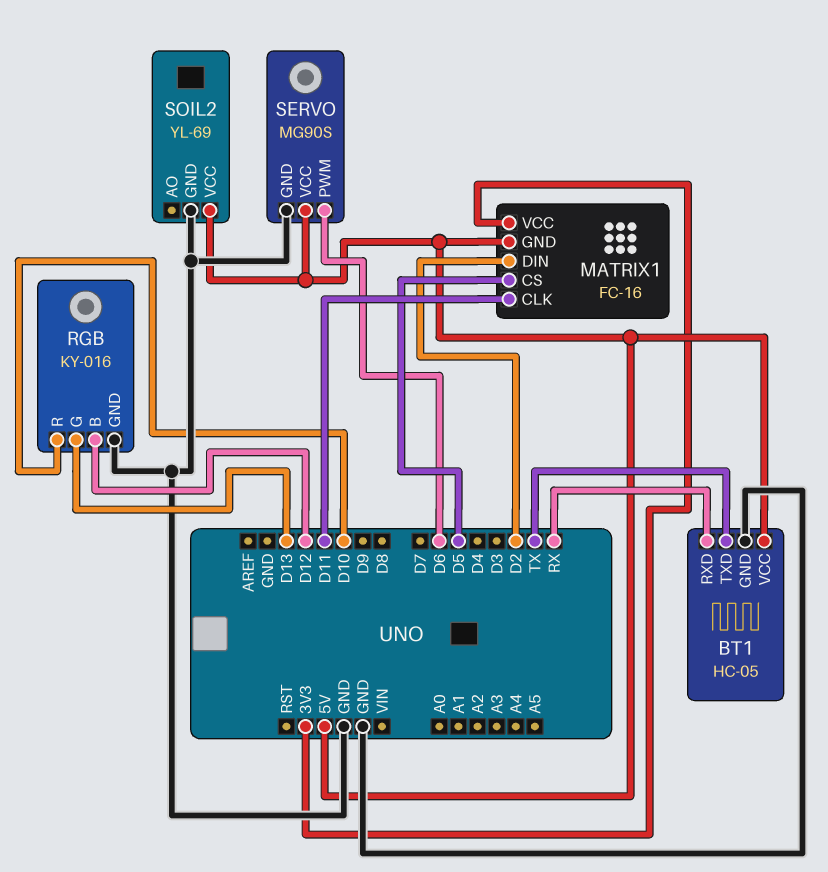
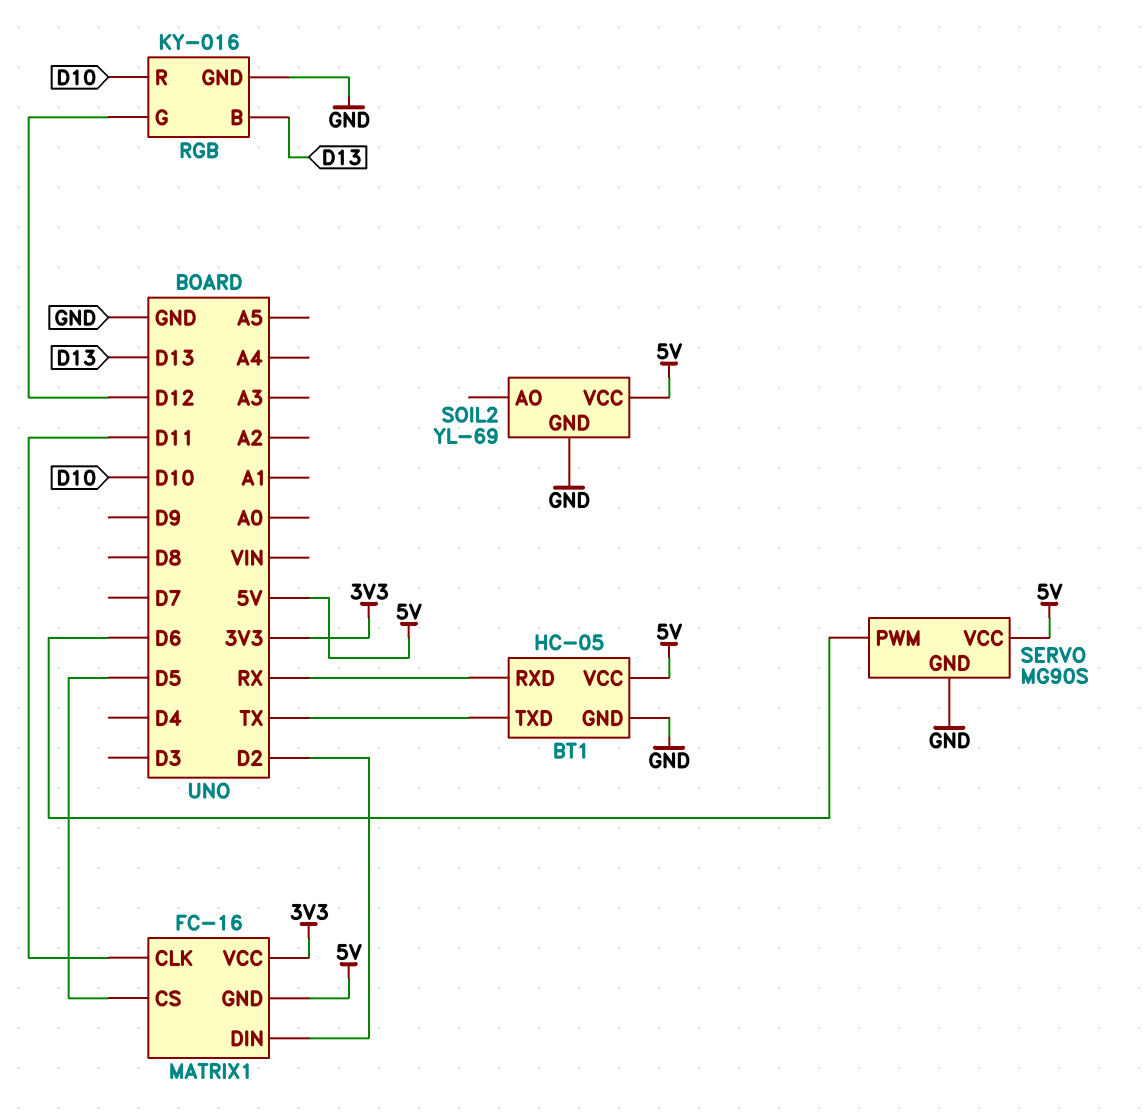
RGB pin B: D12 -> D13
RGB pin G: D13 -> D12

